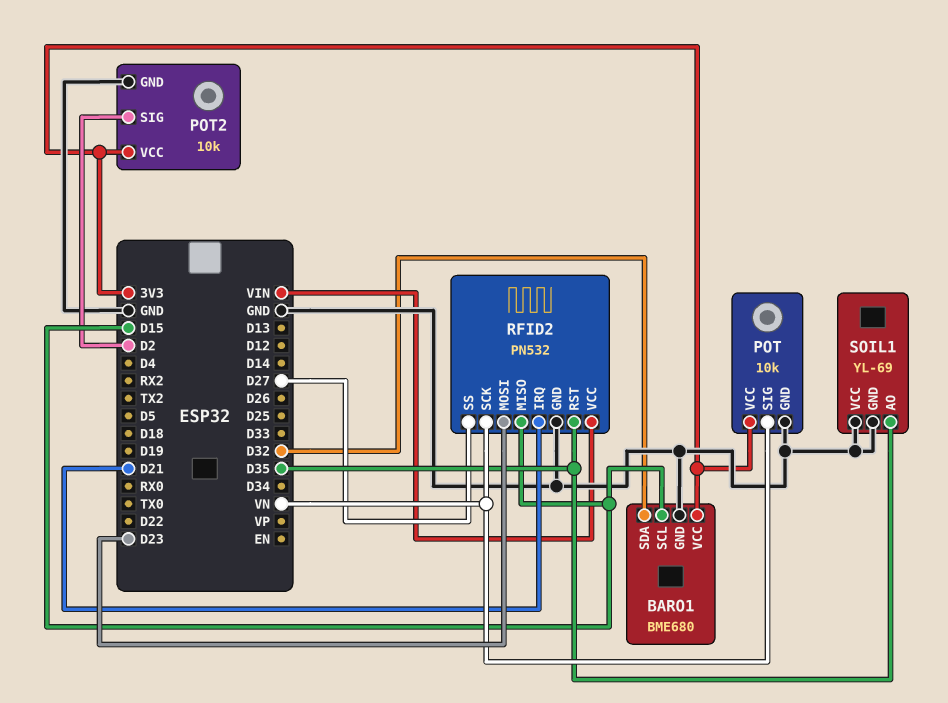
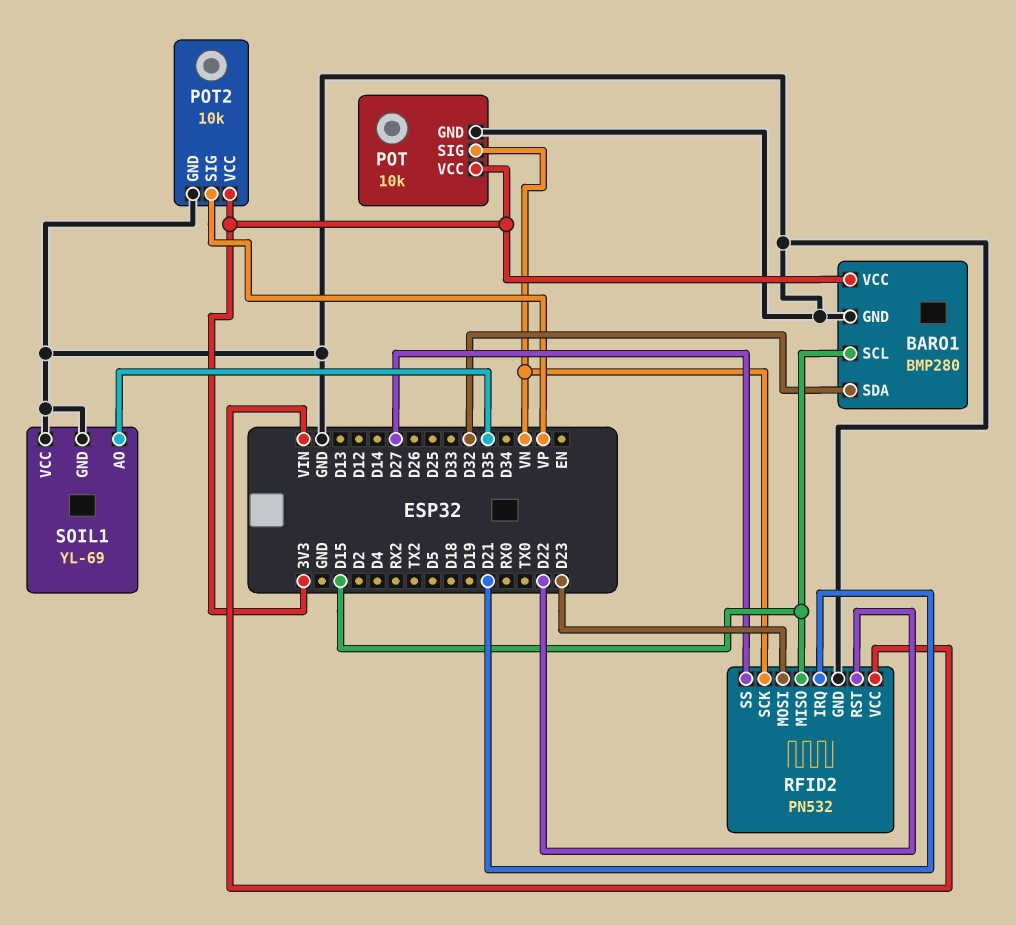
BARO1: BME680 -> BMP280
POT2 pin SIG: D2 -> VP
RFID2 pin RST: D35 -> D22

